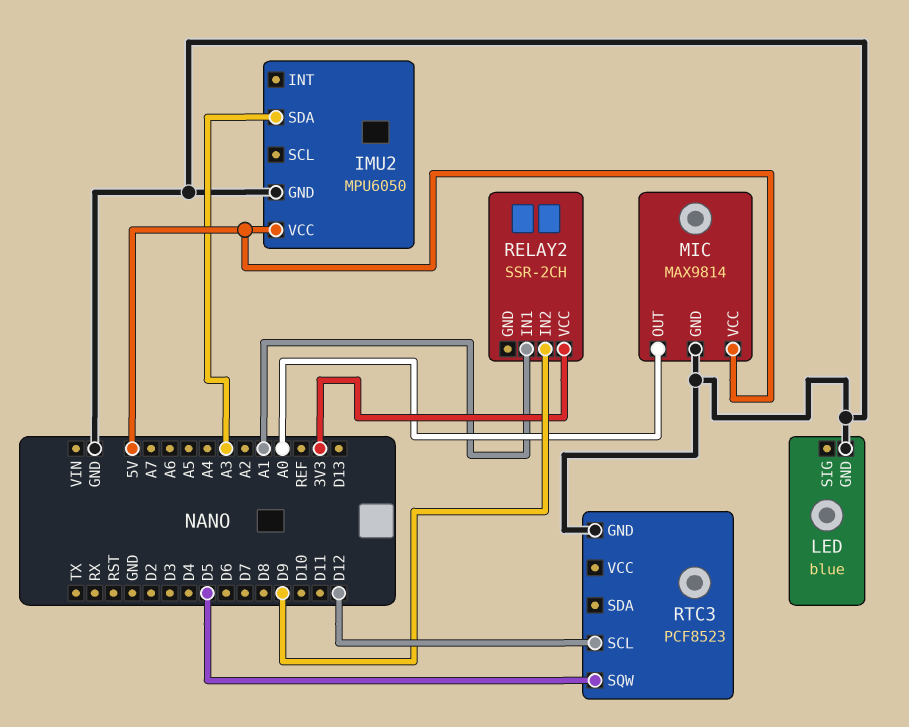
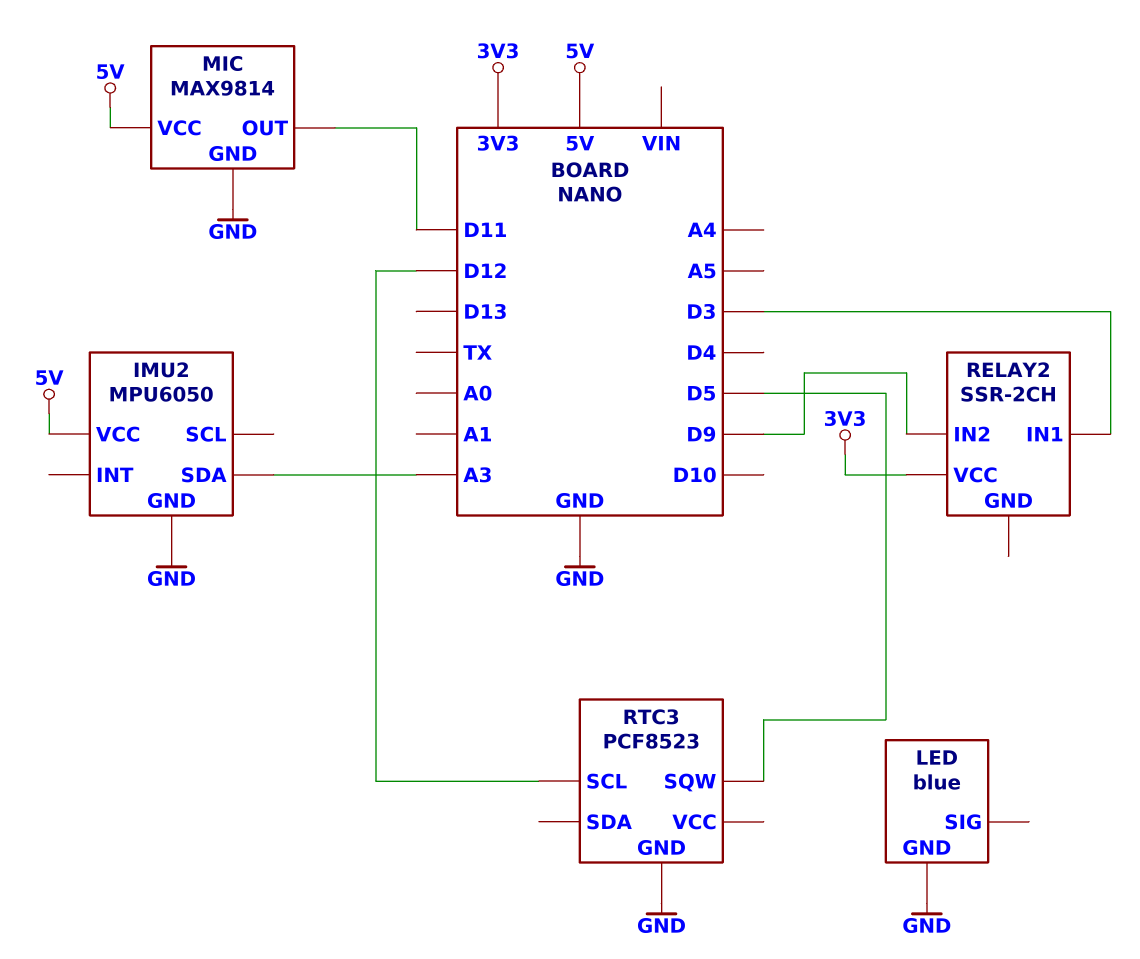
MIC pin OUT: A0 -> D11
RELAY2 pin IN1: A1 -> D3

